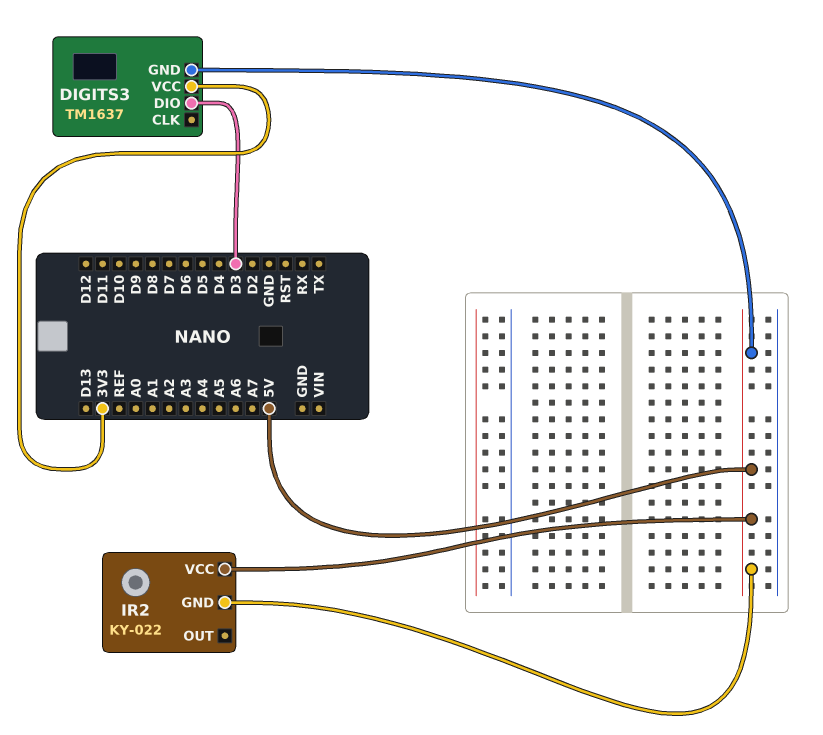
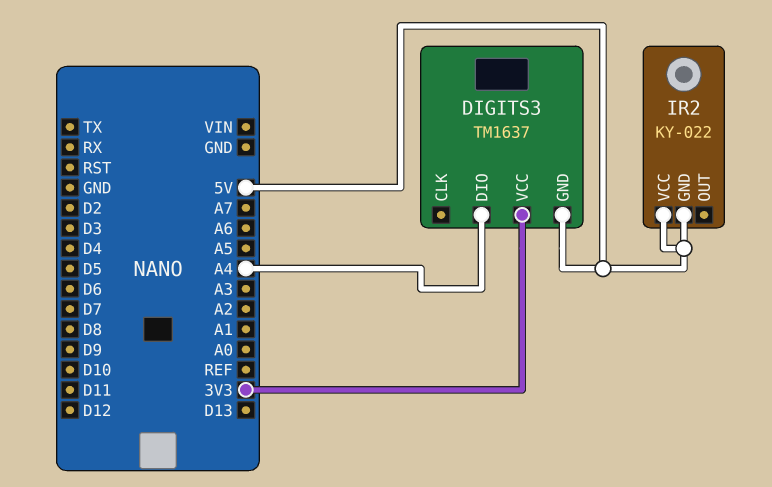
DIGITS3 pin DIO: D3 -> A4

